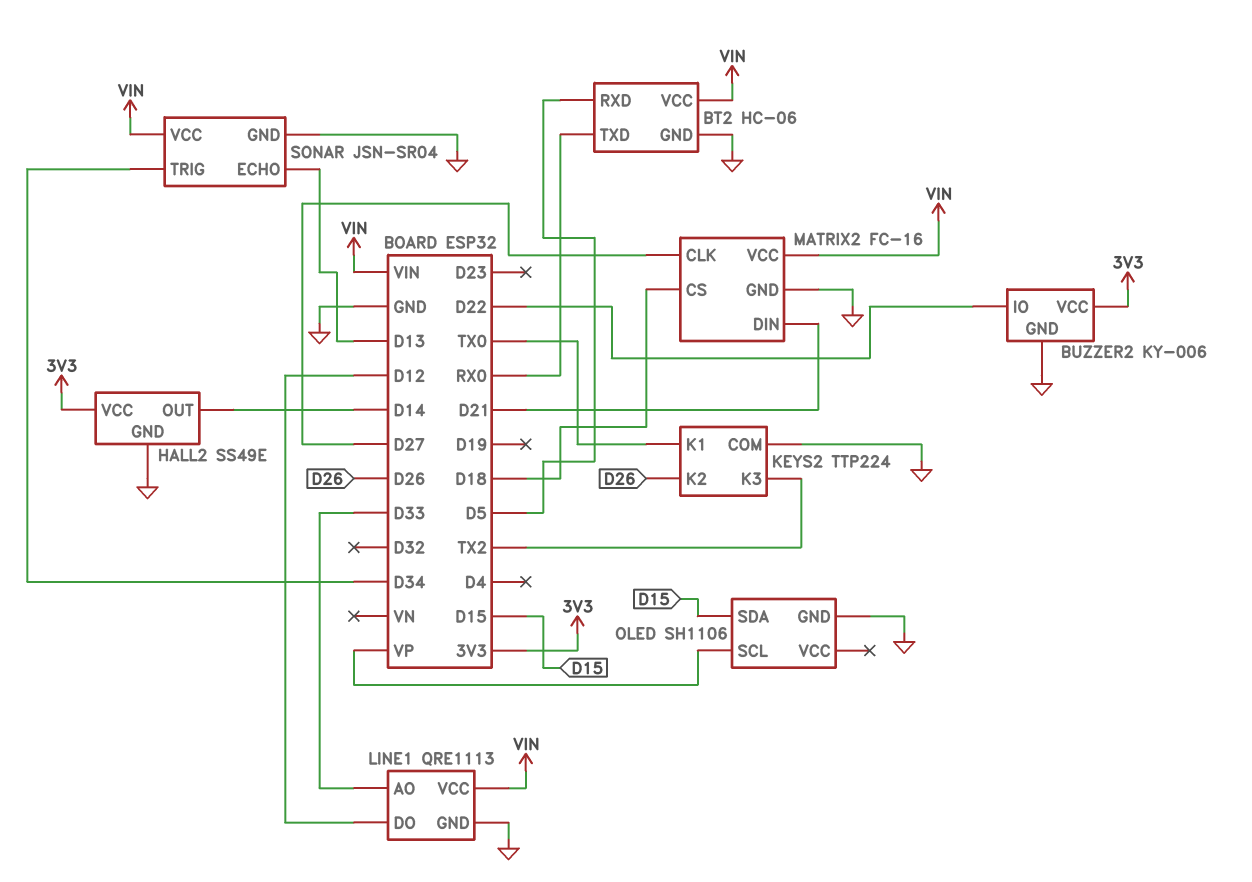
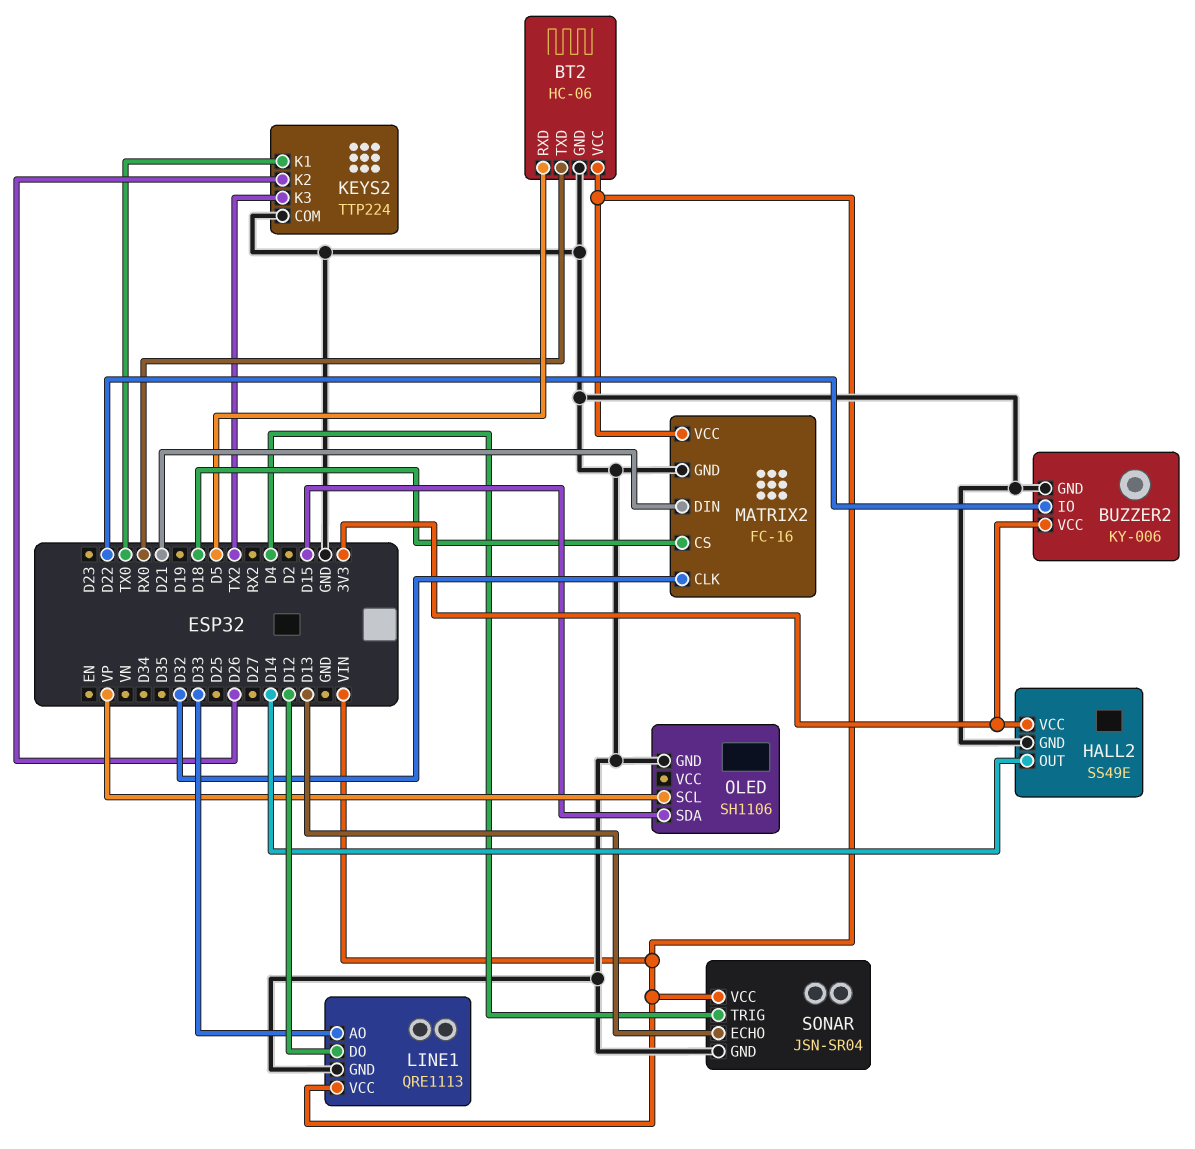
MATRIX2 pin CLK: D27 -> D32
SONAR pin TRIG: D34 -> D4

